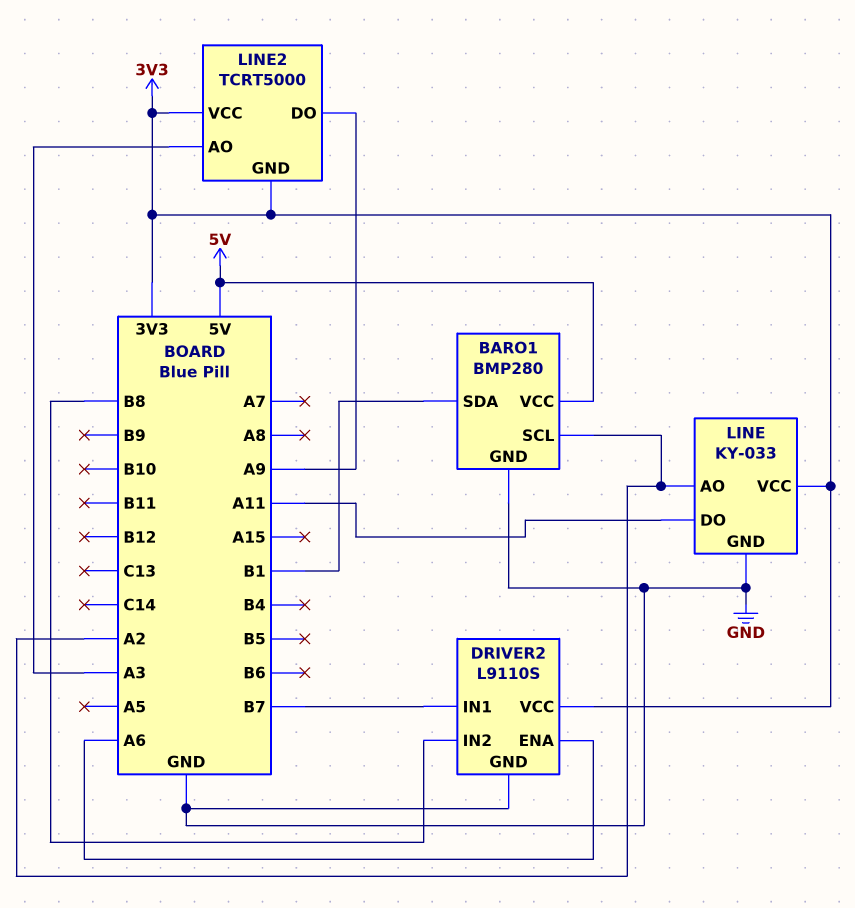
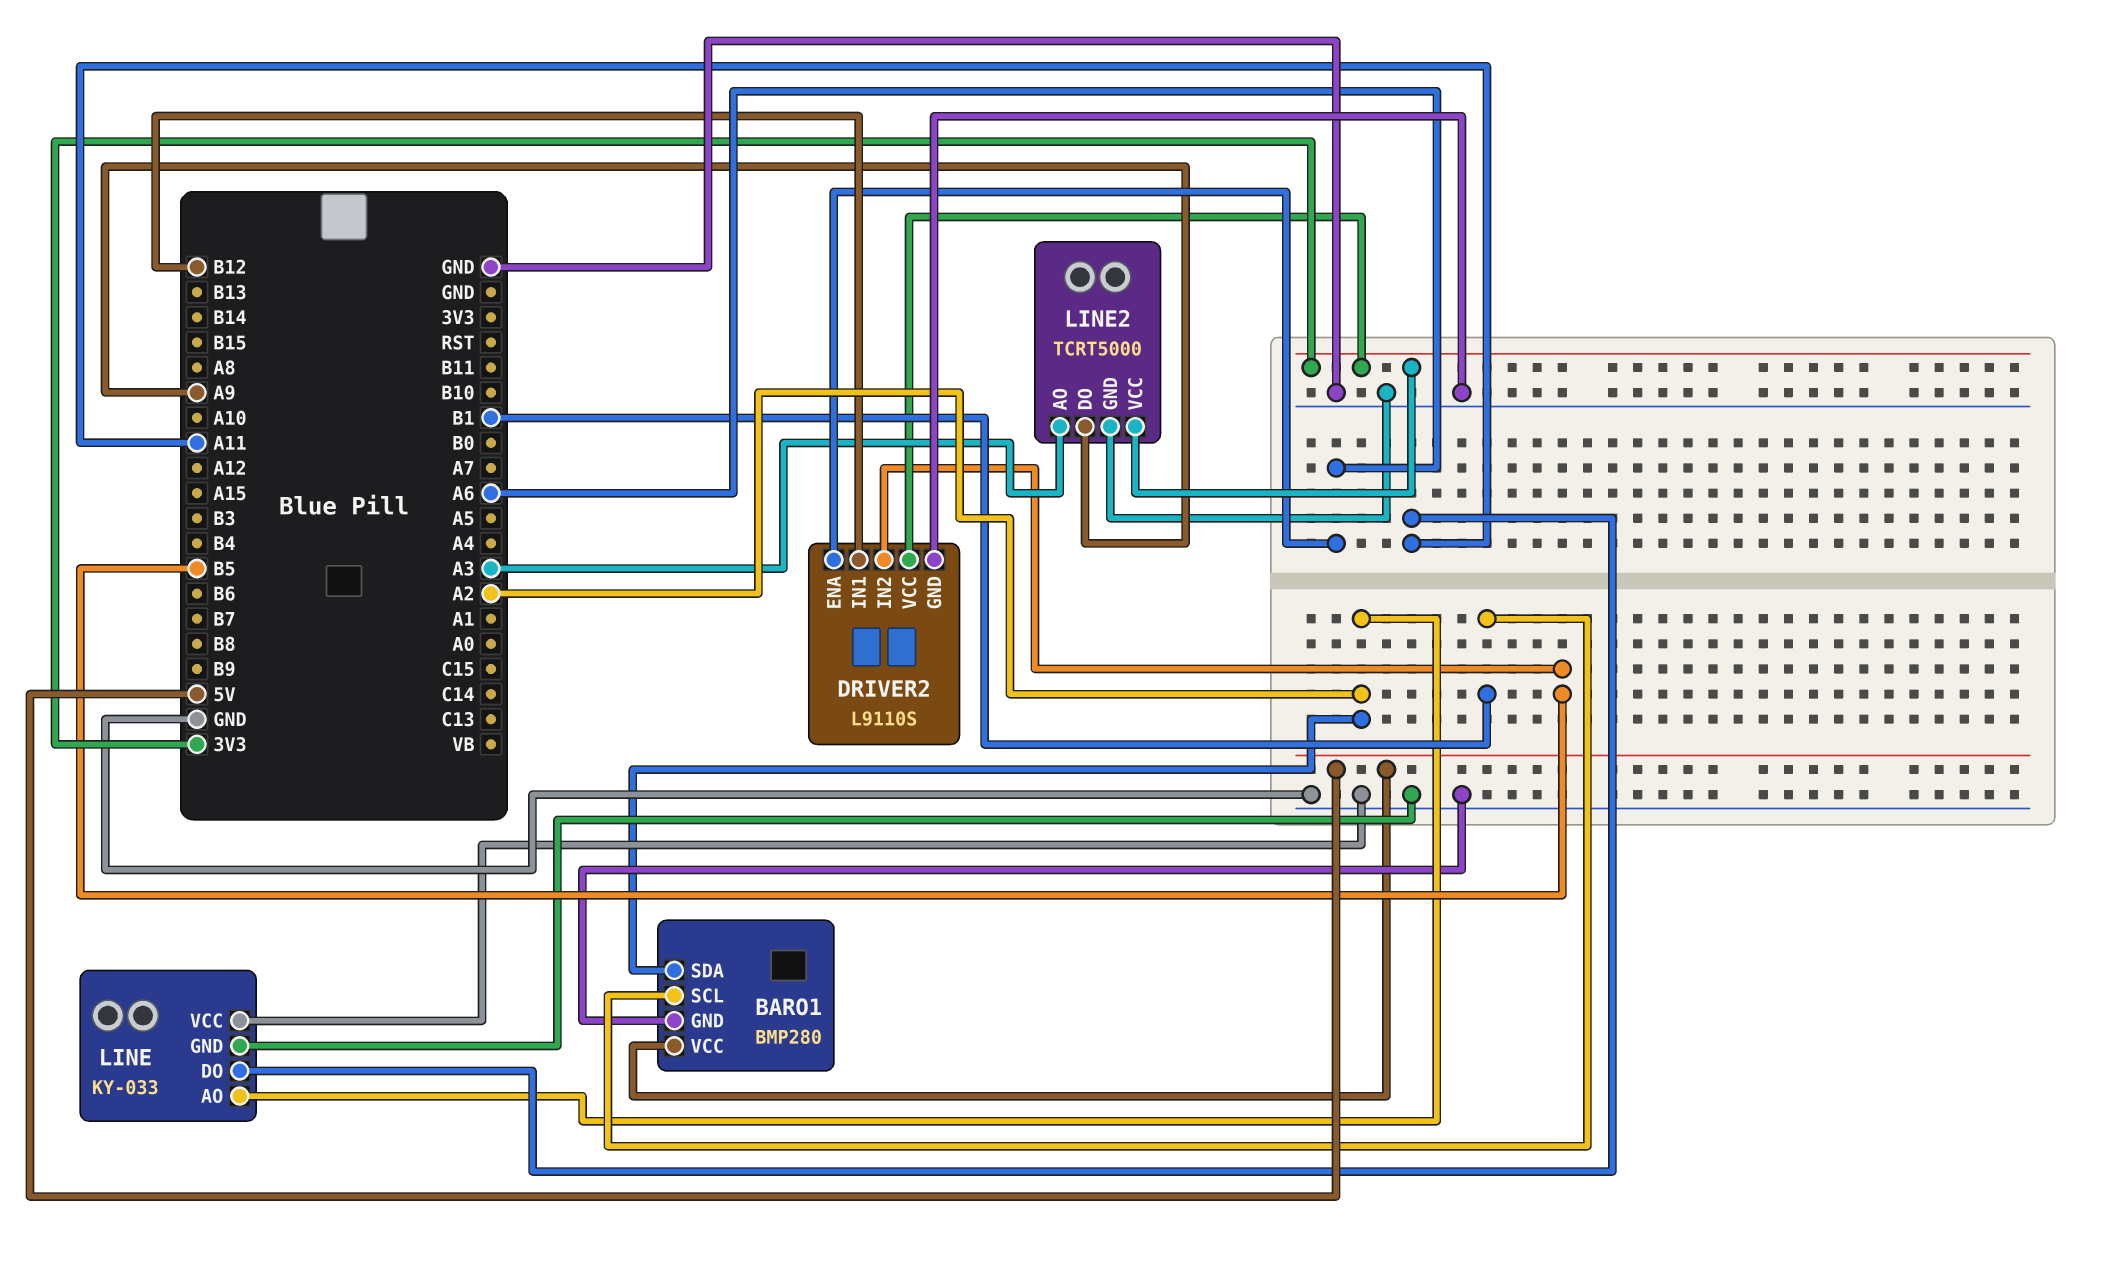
BARO1 pin SCL: A2 -> B1
BARO1 pin SDA: B1 -> A2
DRIVER2 pin IN1: B7 -> B12
DRIVER2 pin IN2: B8 -> B5
LINE pin VCC: 3V3 -> GND
LINE2 pin GND: 3V3 -> GND

